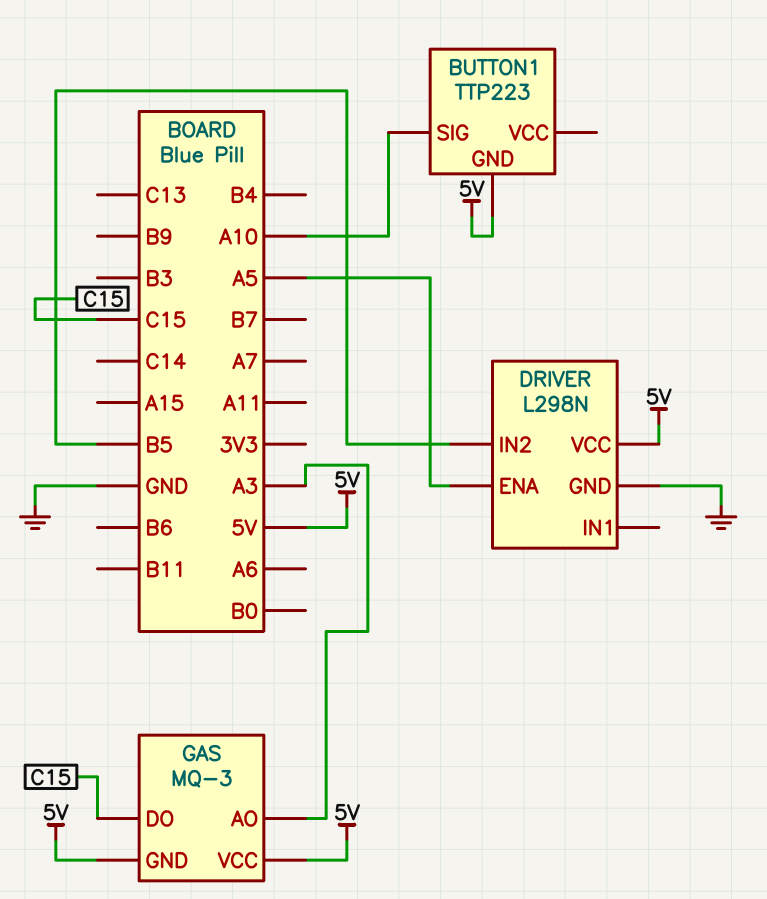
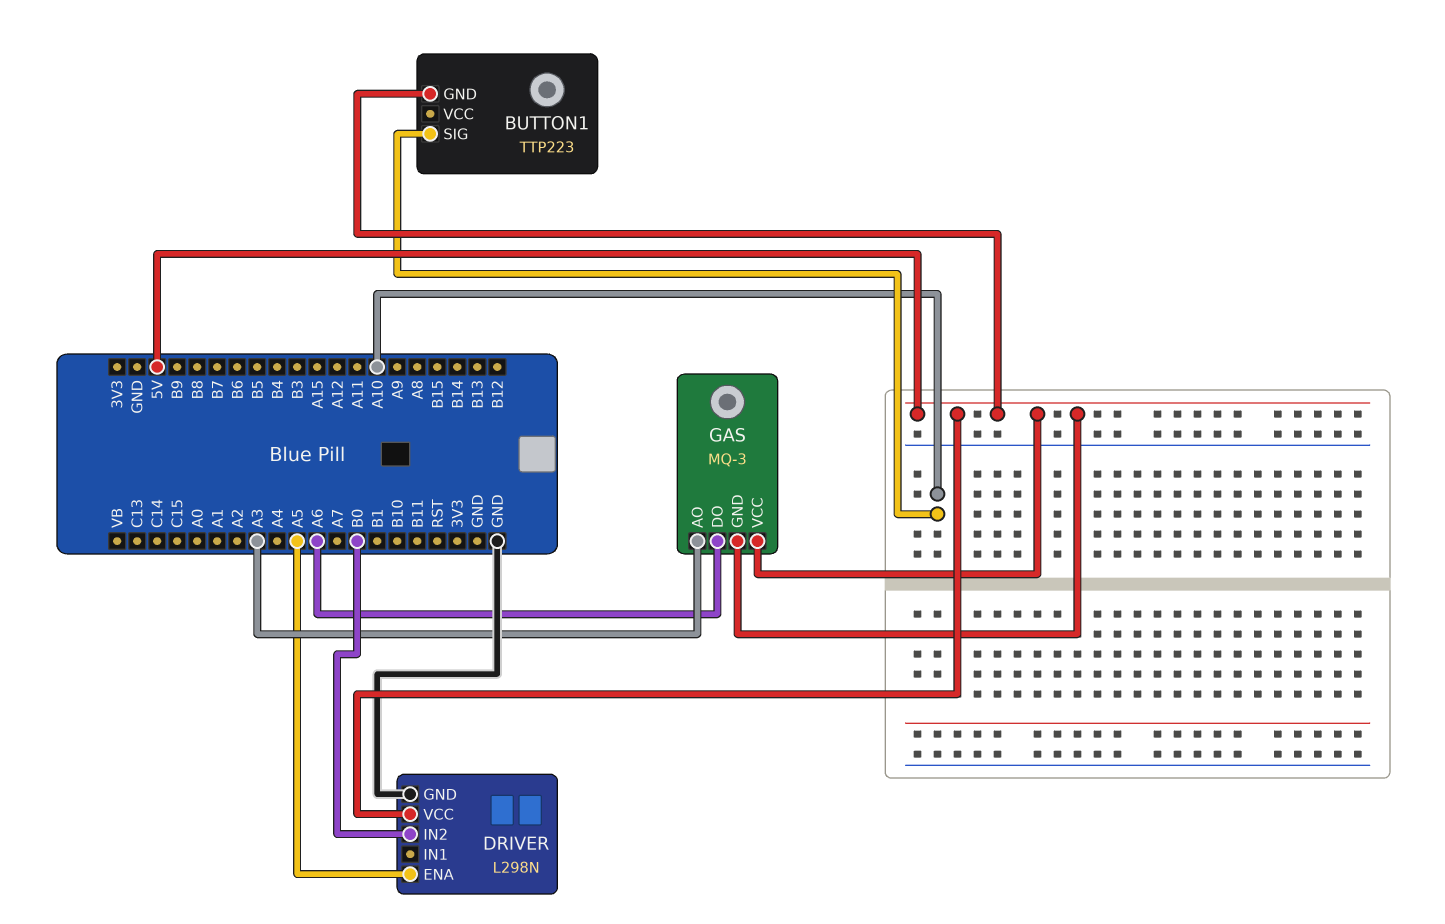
DRIVER pin IN2: B5 -> B0
GAS pin DO: C15 -> A6

